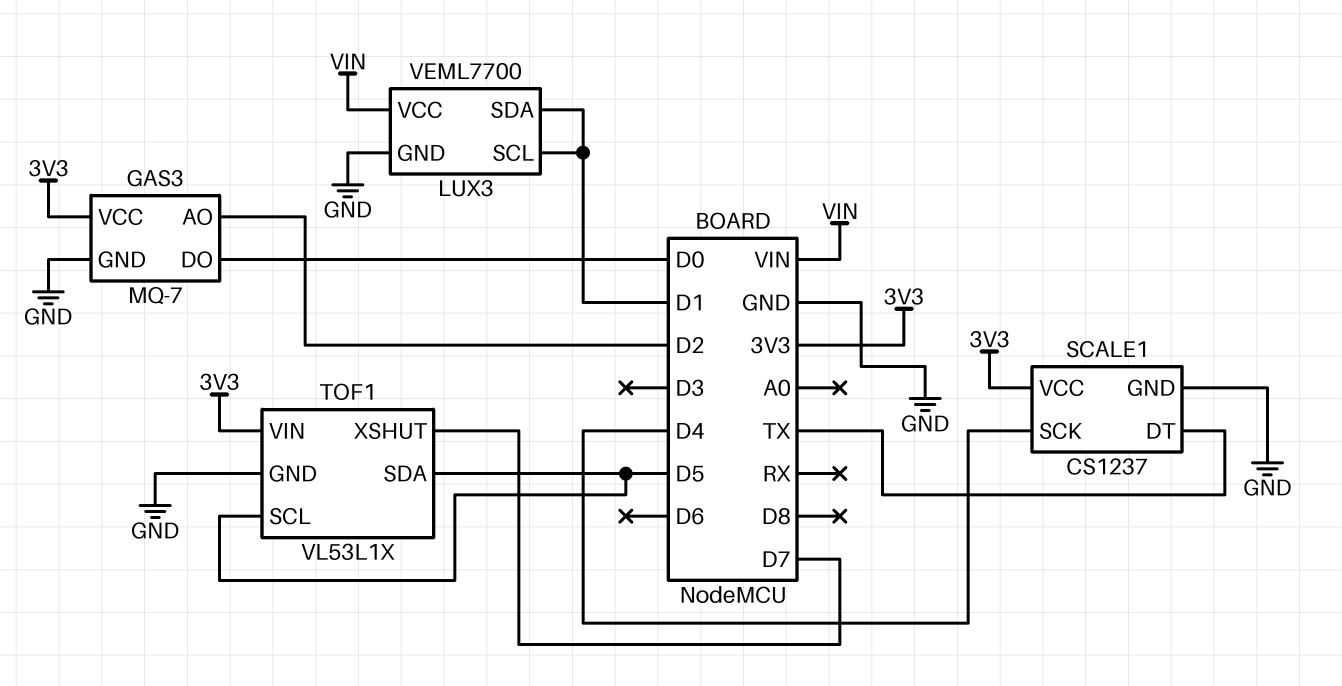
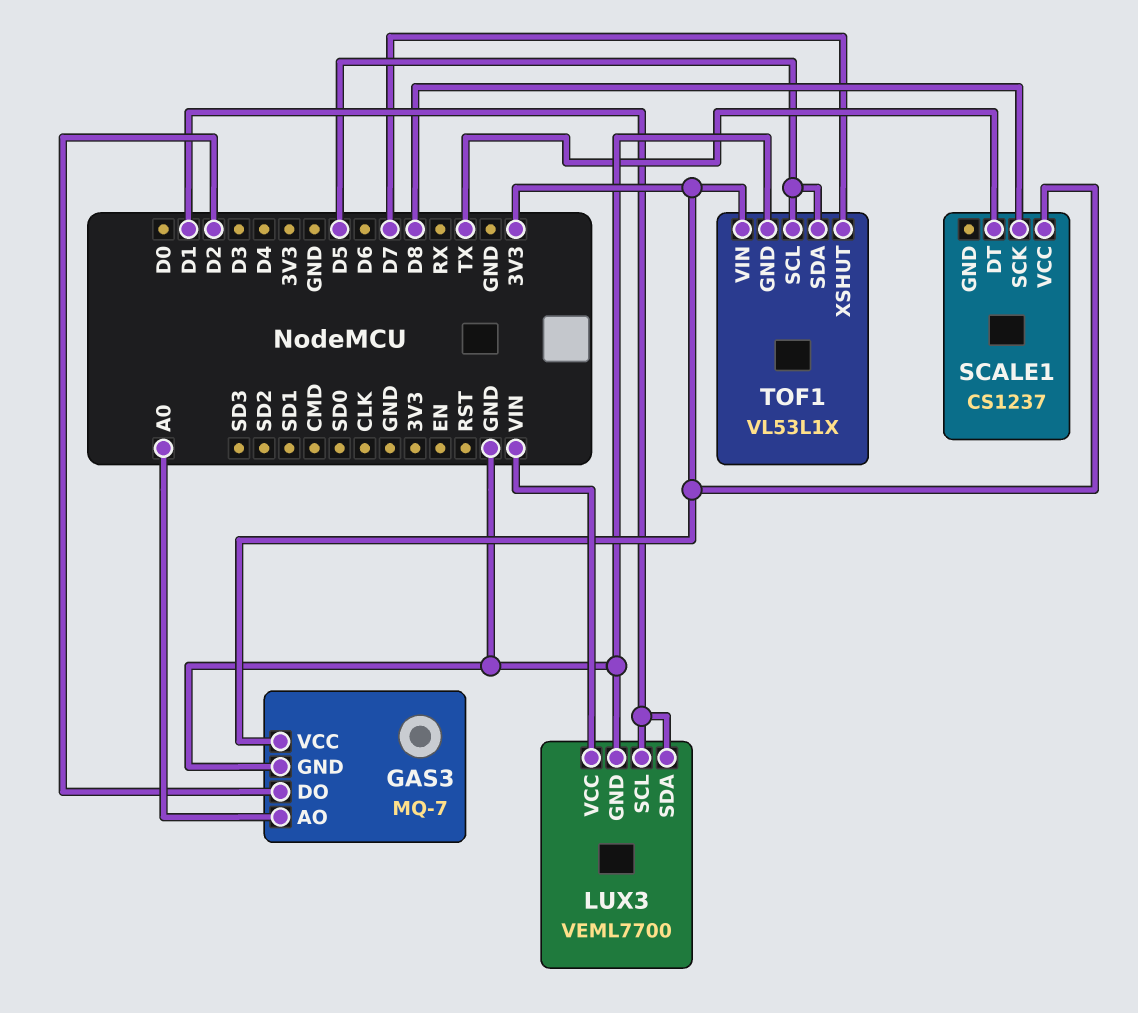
GAS3 pin AO: D2 -> A0
GAS3 pin DO: D0 -> D2
SCALE1 pin GND: GND -> none
SCALE1 pin SCK: D4 -> D8

